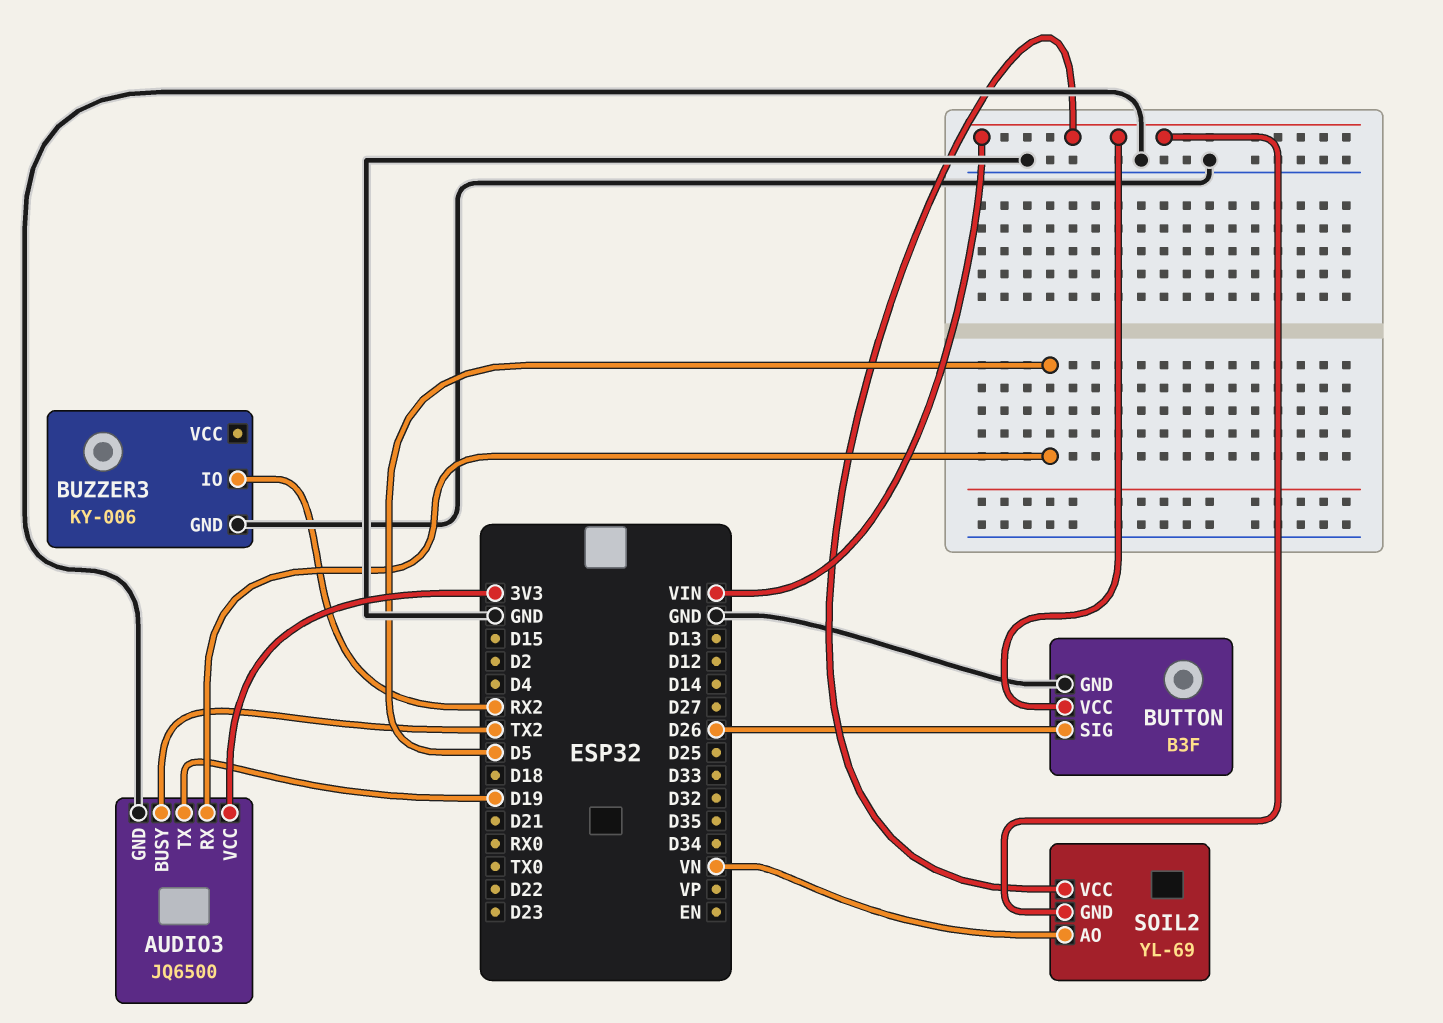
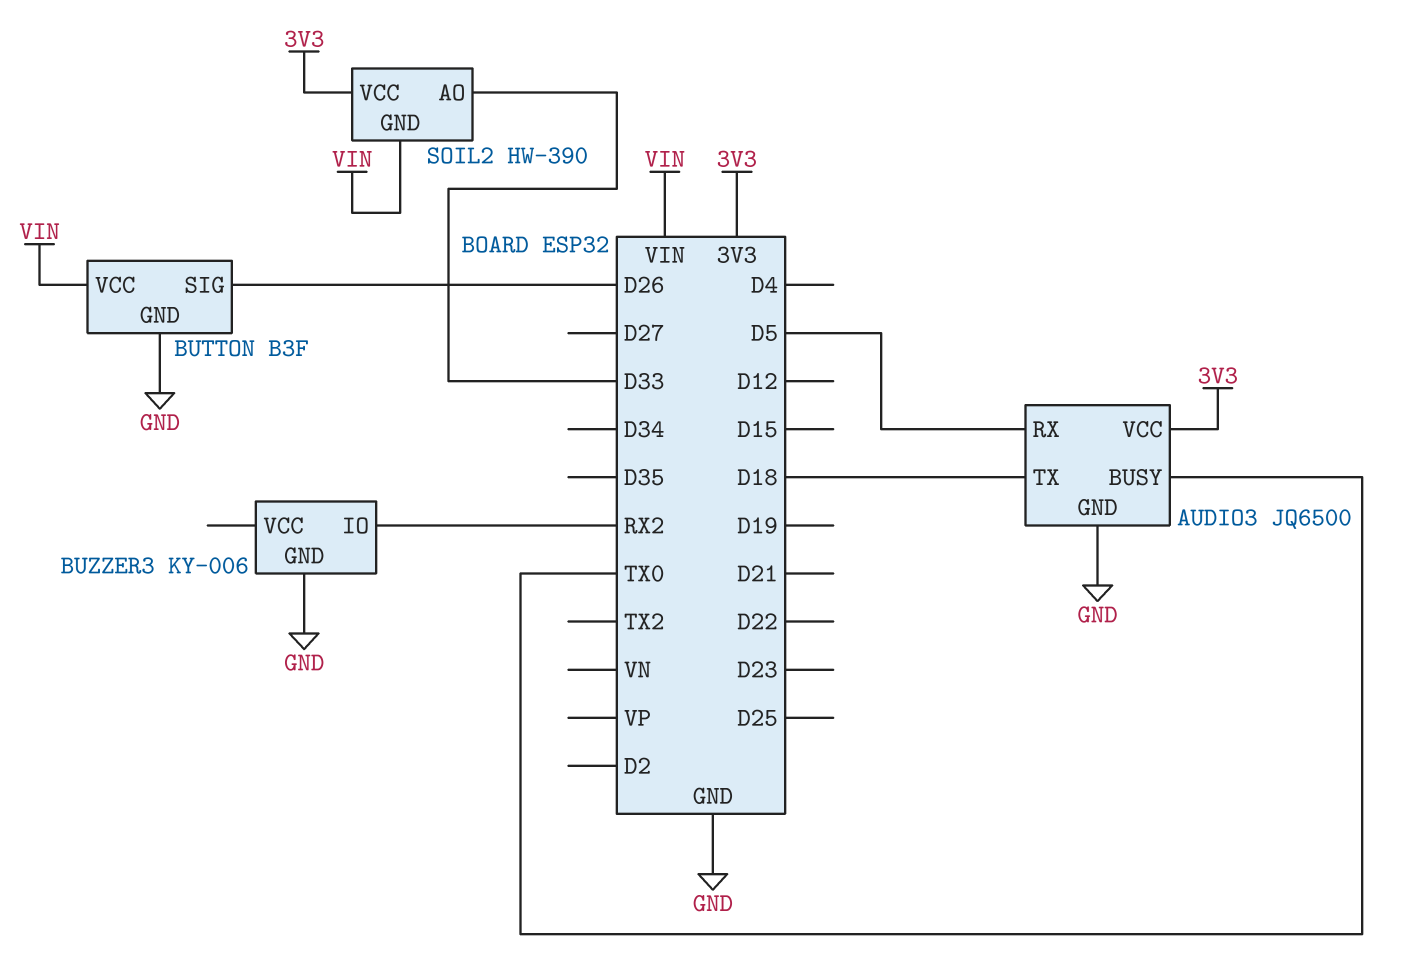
AUDIO3 pin BUSY: TX2 -> TX0
AUDIO3 pin TX: D19 -> D18
SOIL2: YL-69 -> HW-390
SOIL2 pin AO: VN -> D33
SOIL2 pin VCC: VIN -> 3V3

